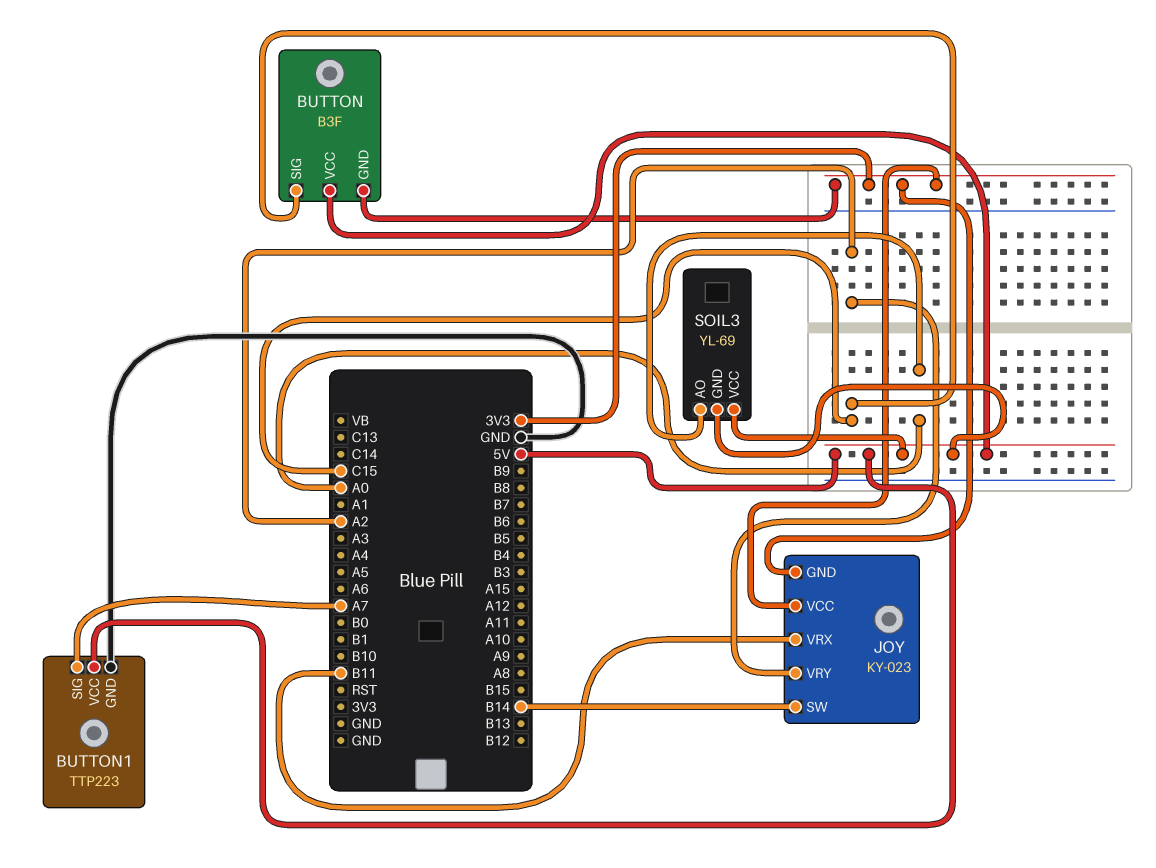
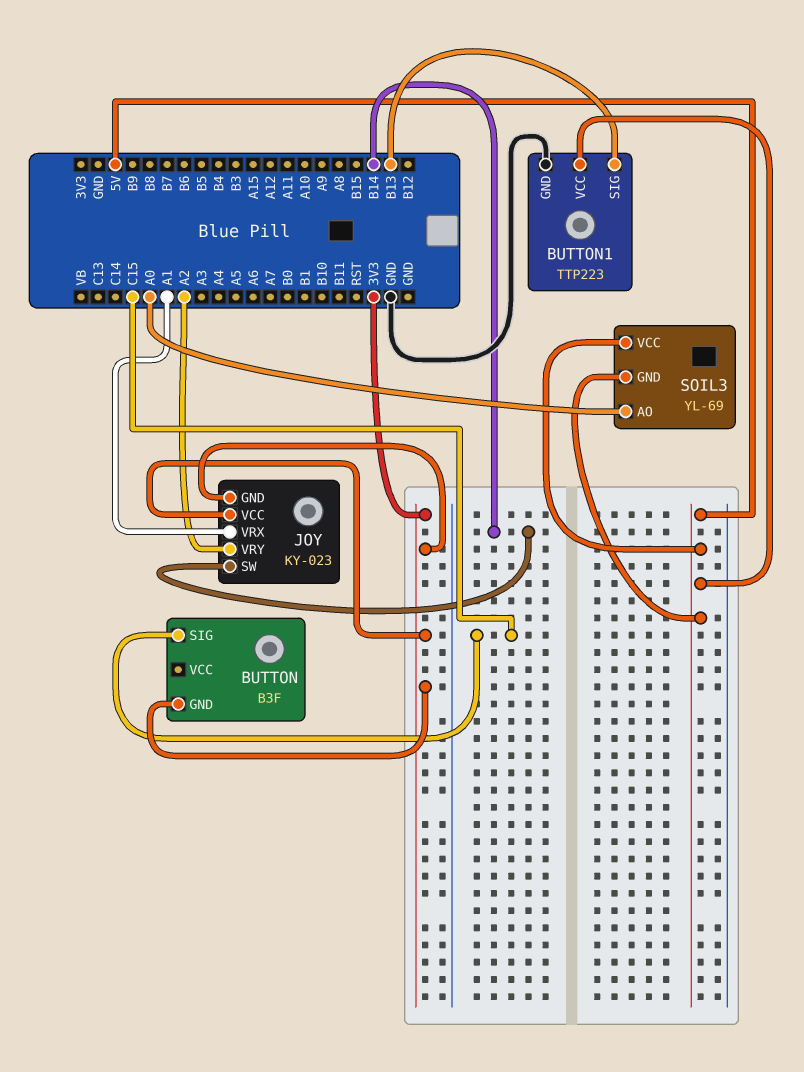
BUTTON pin VCC: 5V -> none
BUTTON1 pin SIG: A7 -> B13
JOY pin VRX: B11 -> A1

